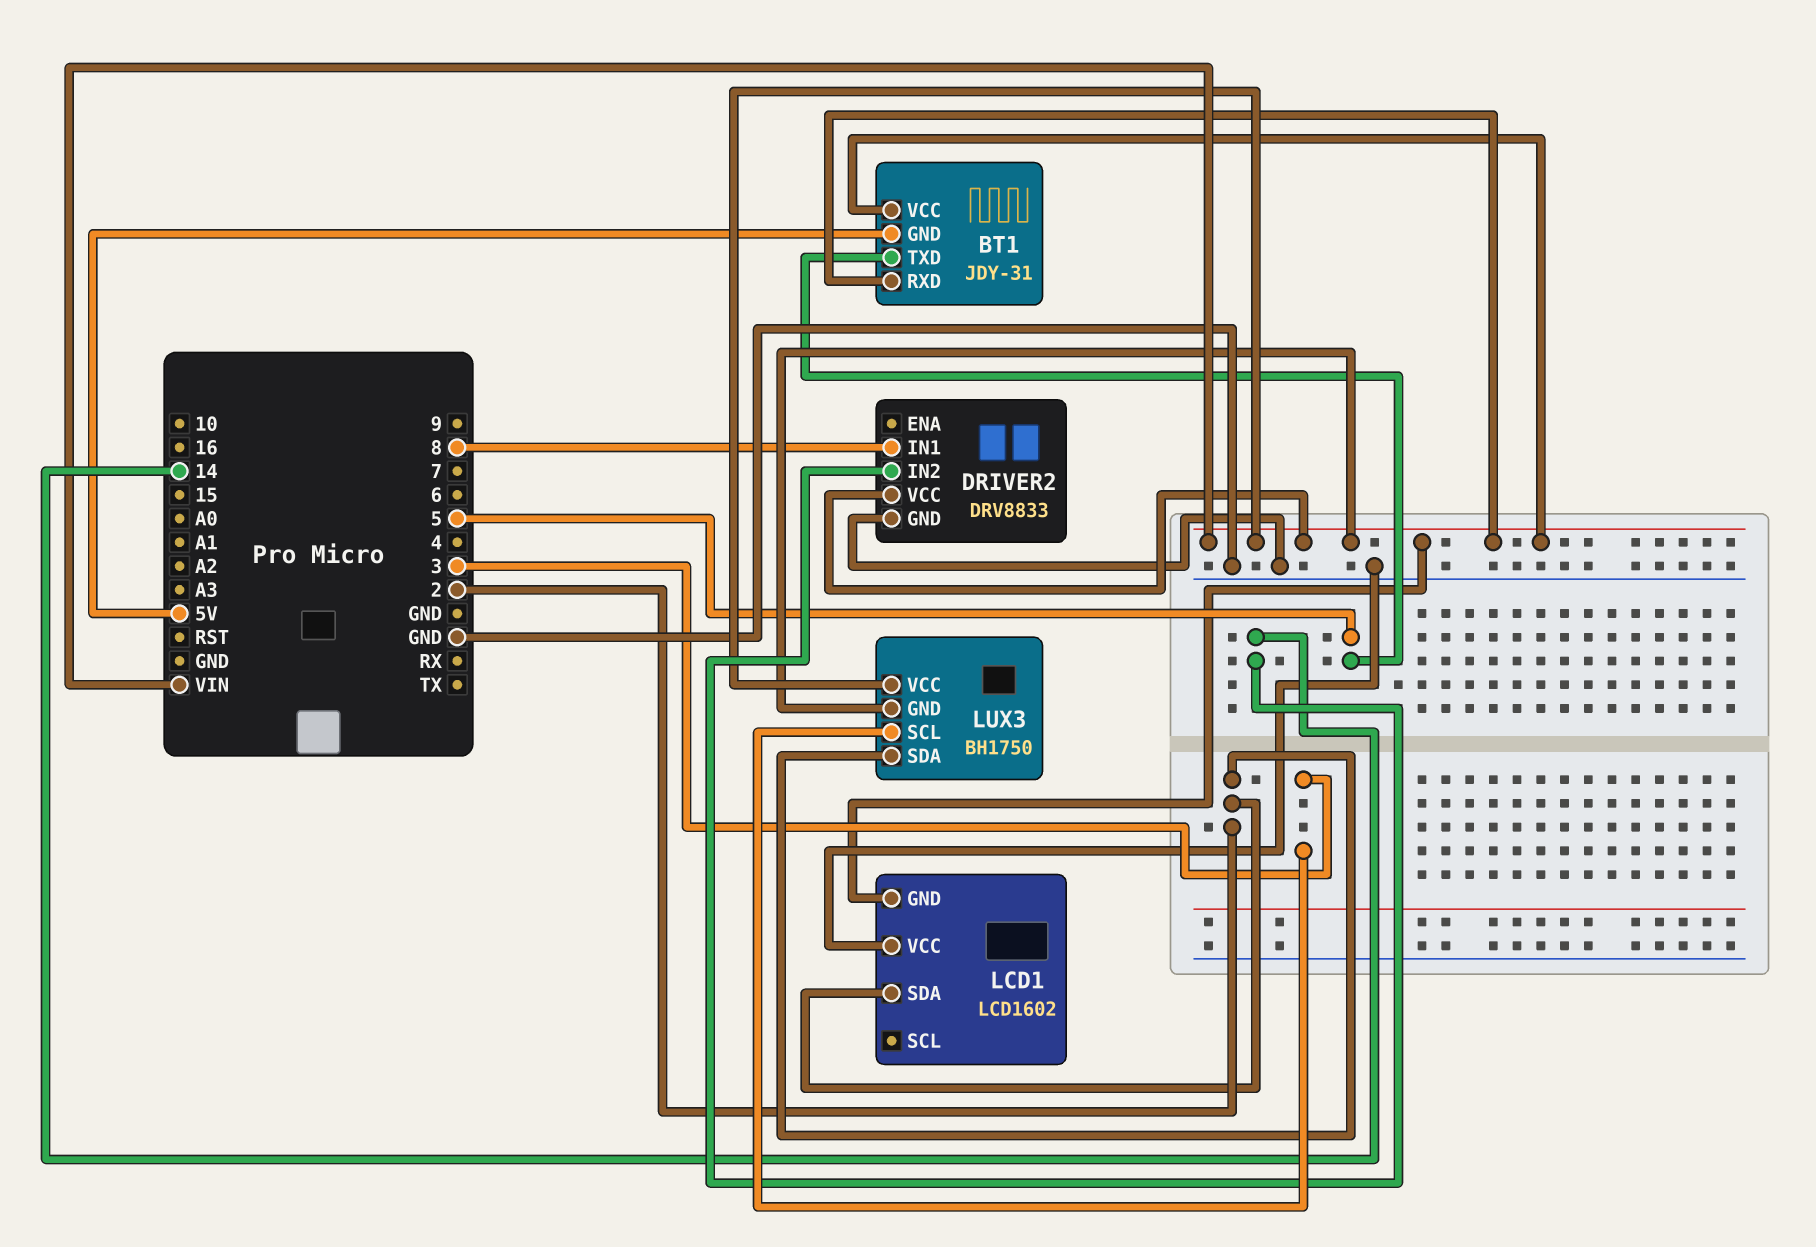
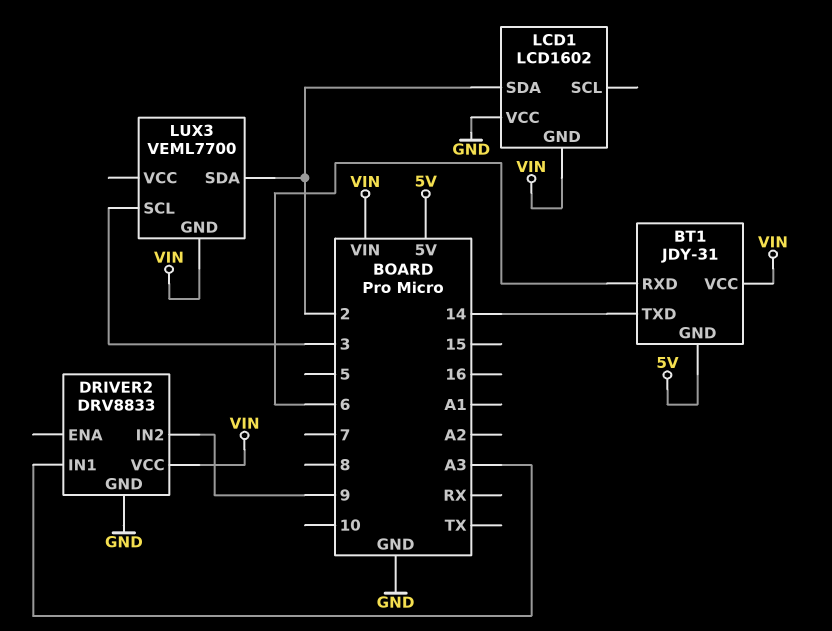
BT1 pin RXD: VIN -> 6
BT1 pin TXD: 5 -> 14
DRIVER2 pin IN1: 8 -> A3
DRIVER2 pin IN2: 14 -> 9
LUX3: BH1750 -> VEML7700
LUX3 pin VCC: VIN -> none

